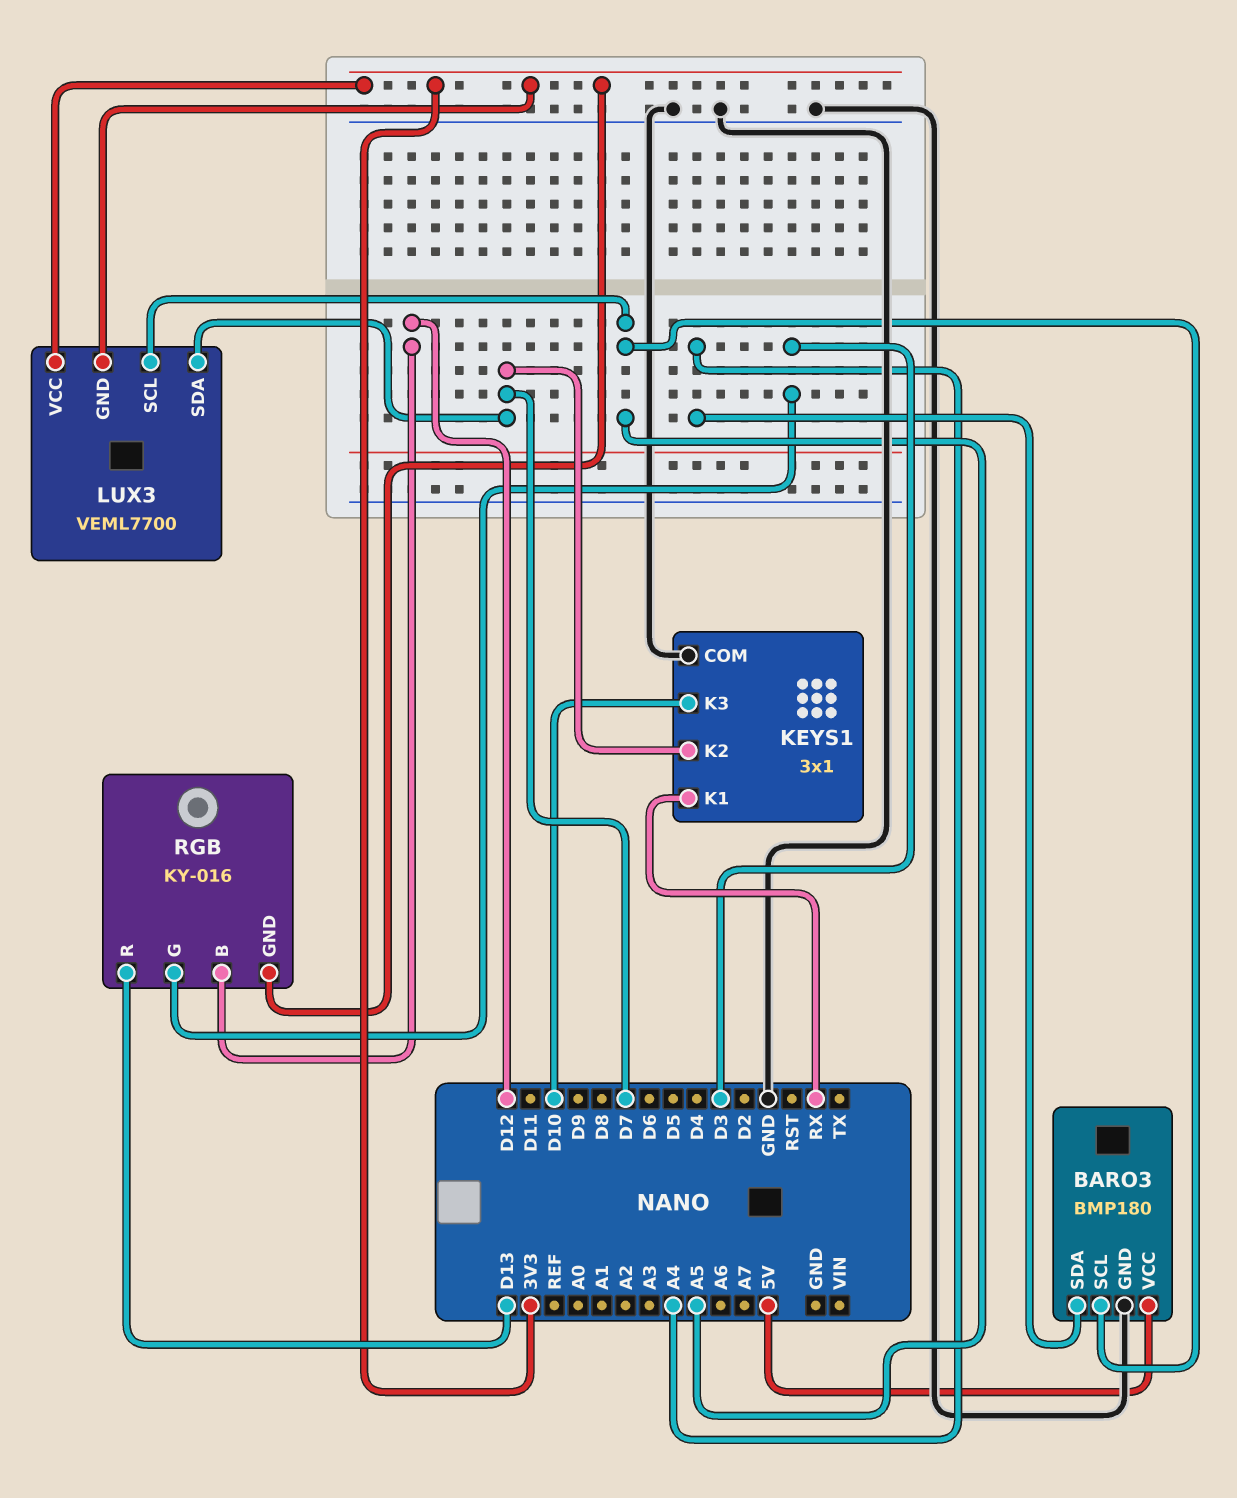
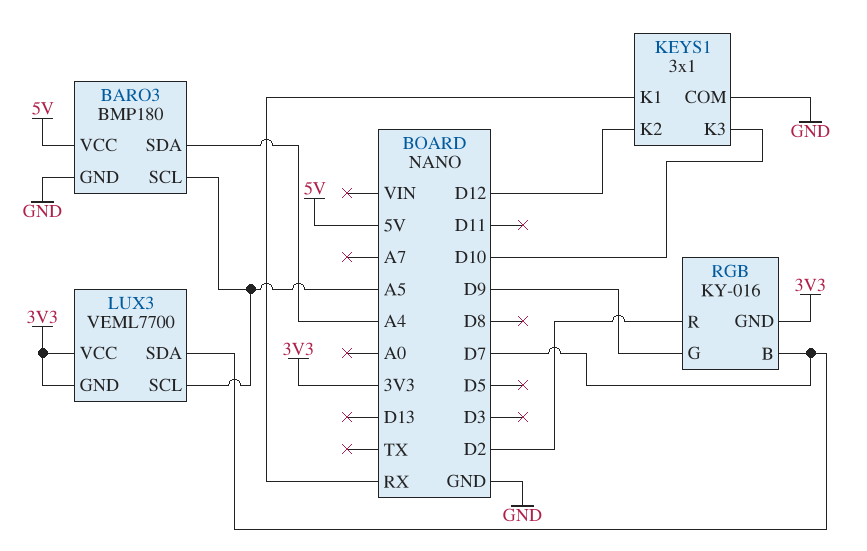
KEYS1 pin K2: D7 -> D12
RGB pin B: D12 -> D7
RGB pin G: D3 -> D9
RGB pin R: D13 -> D2

